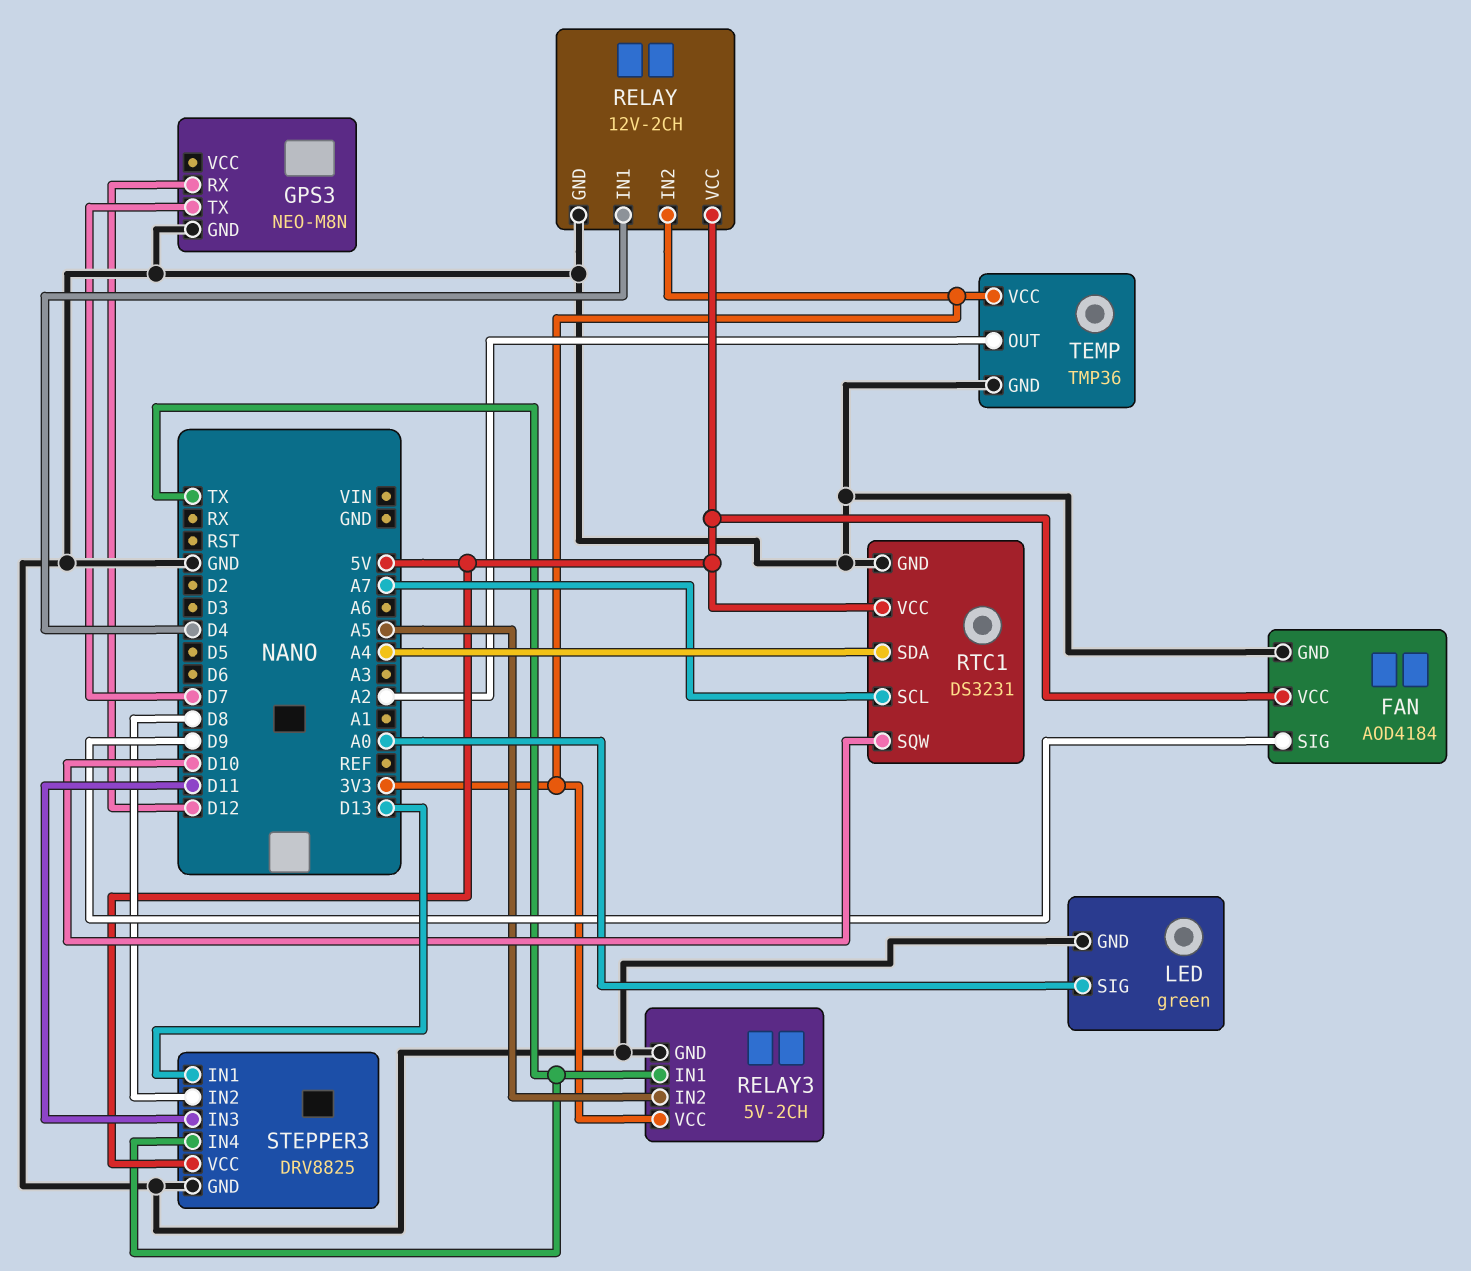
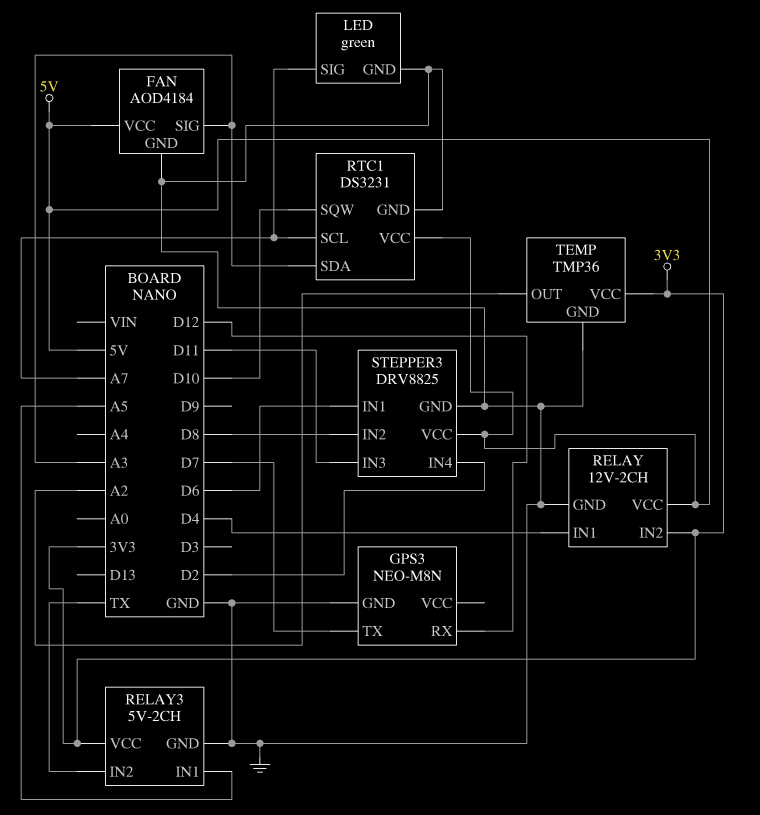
FAN pin SIG: D9 -> A3
LED pin SIG: A0 -> A7
RELAY3 pin IN1: TX -> A5
RELAY3 pin IN2: A5 -> TX
RTC1 pin SDA: A4 -> A3
STEPPER3 pin IN1: D13 -> D6
STEPPER3 pin IN4: TX -> D2

